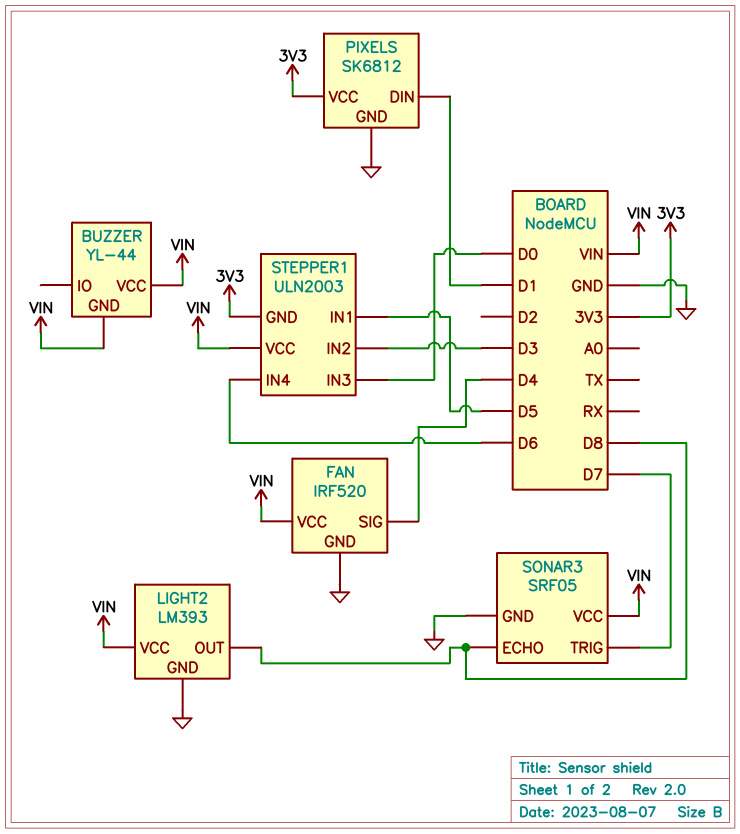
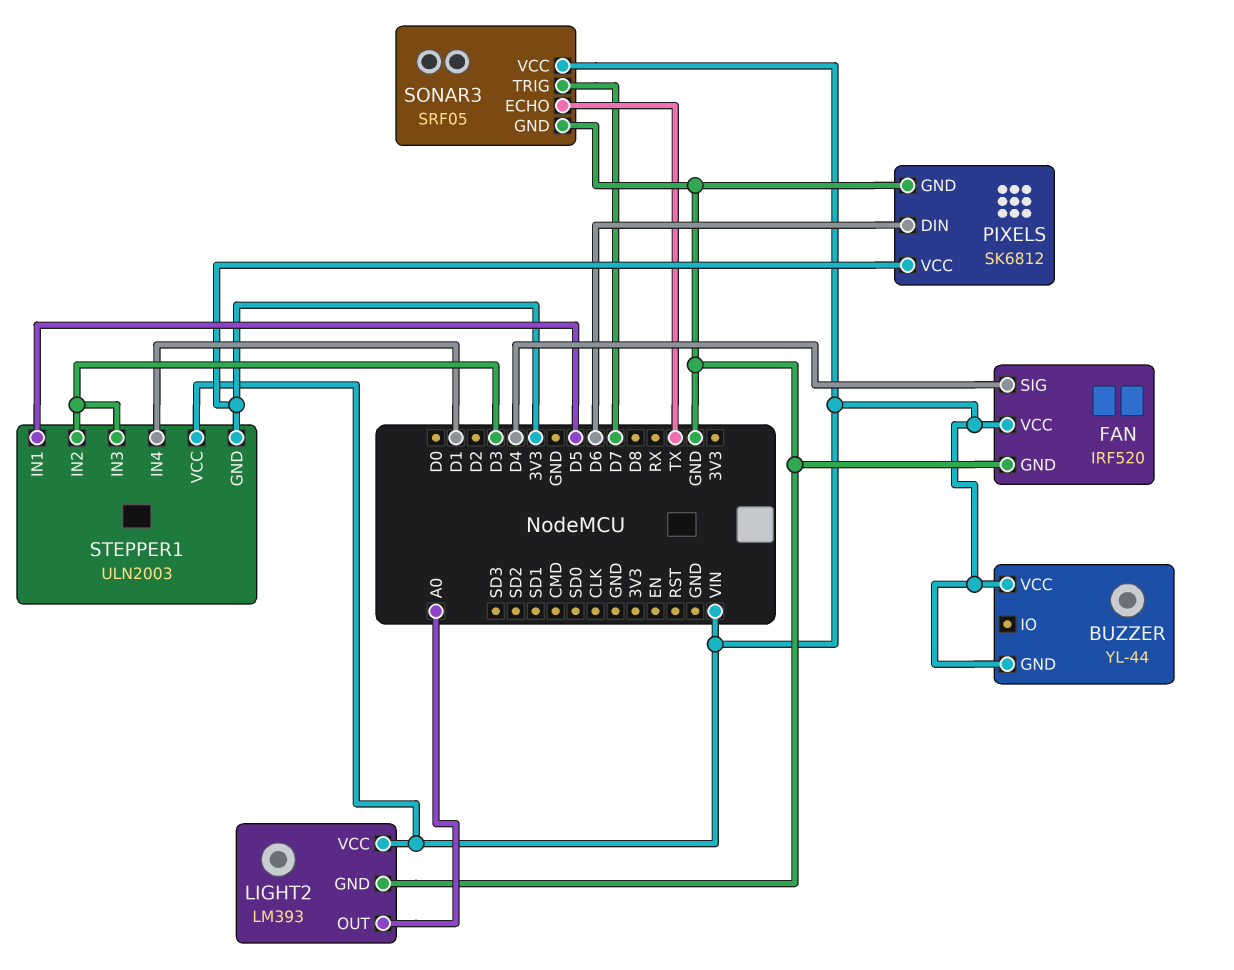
LIGHT2 pin OUT: D8 -> A0
PIXELS pin DIN: D1 -> D6
SONAR3 pin ECHO: D8 -> TX
STEPPER1 pin IN3: D0 -> D3
STEPPER1 pin IN4: D6 -> D1

